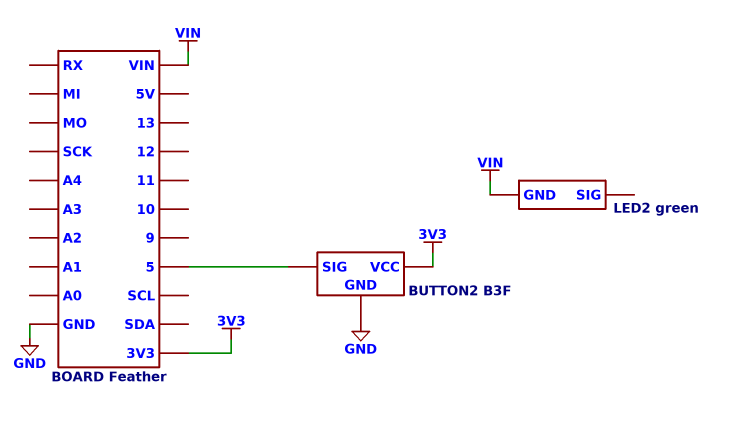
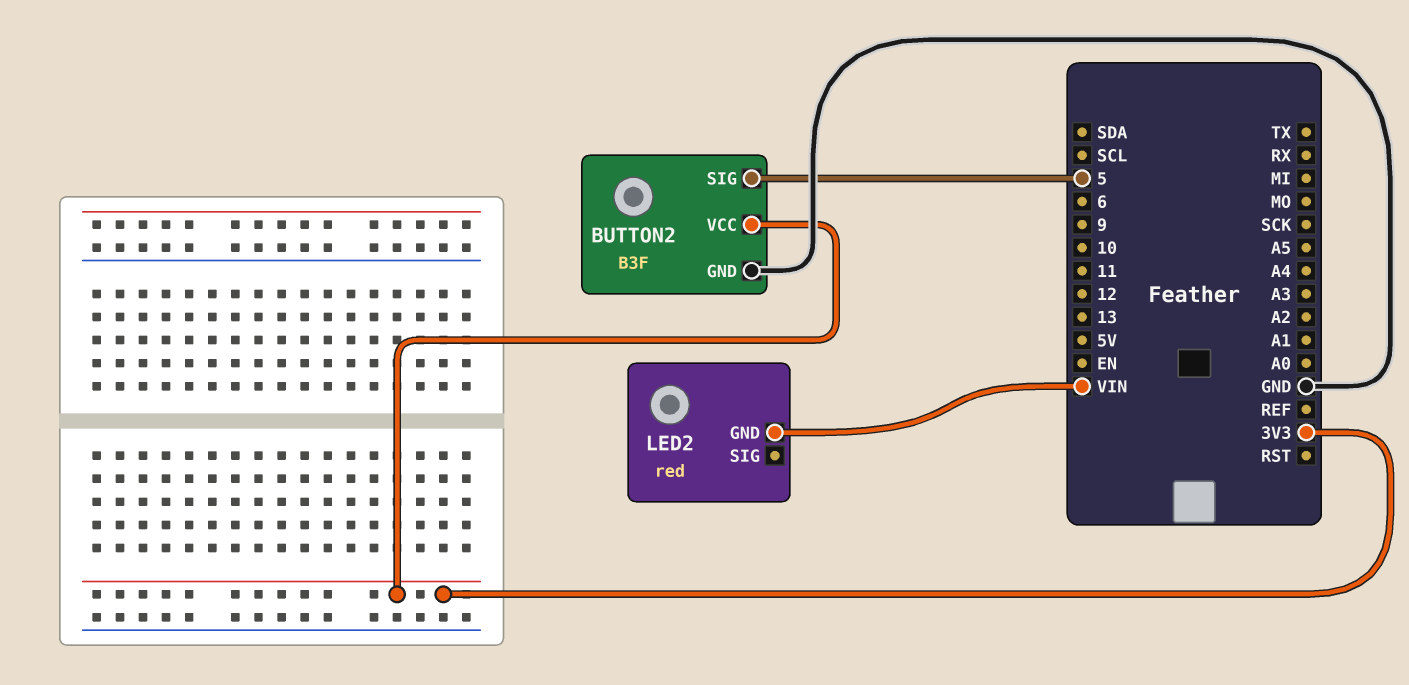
LED2: green -> red

